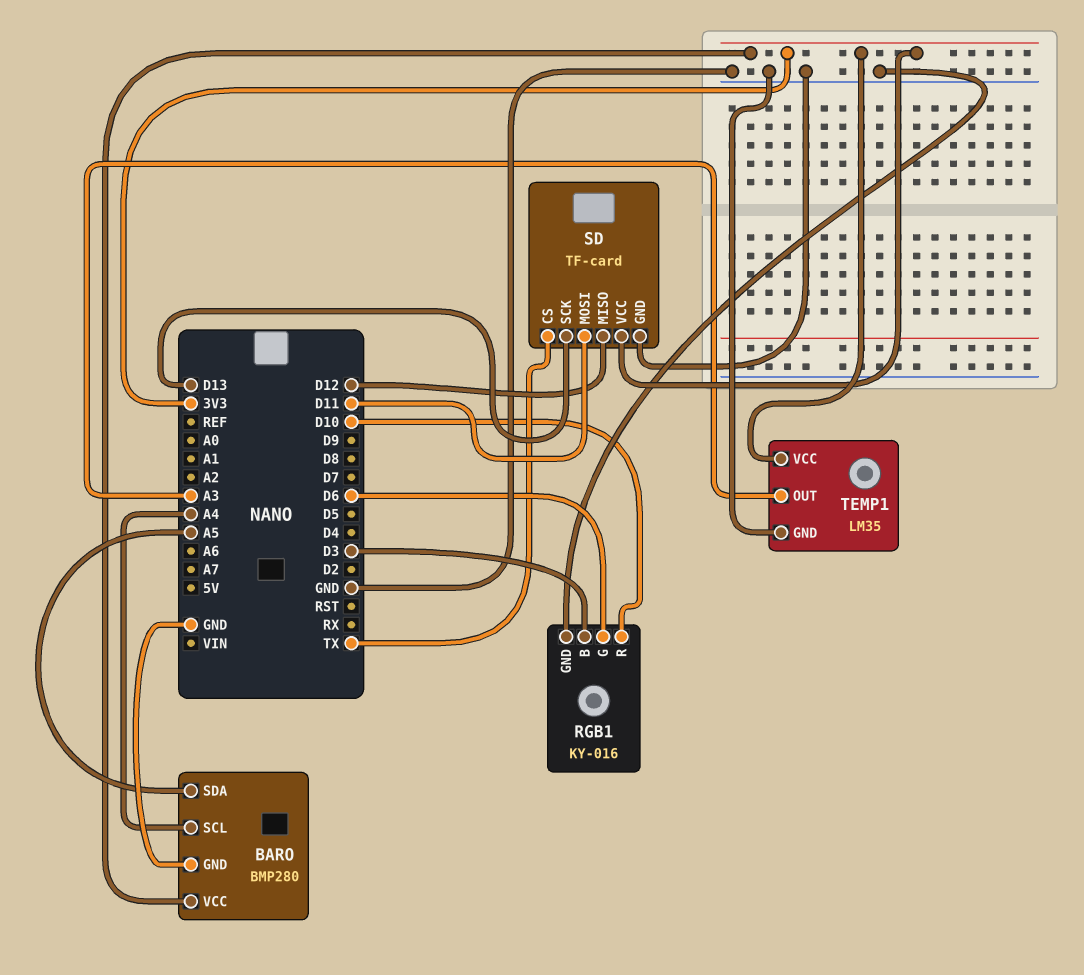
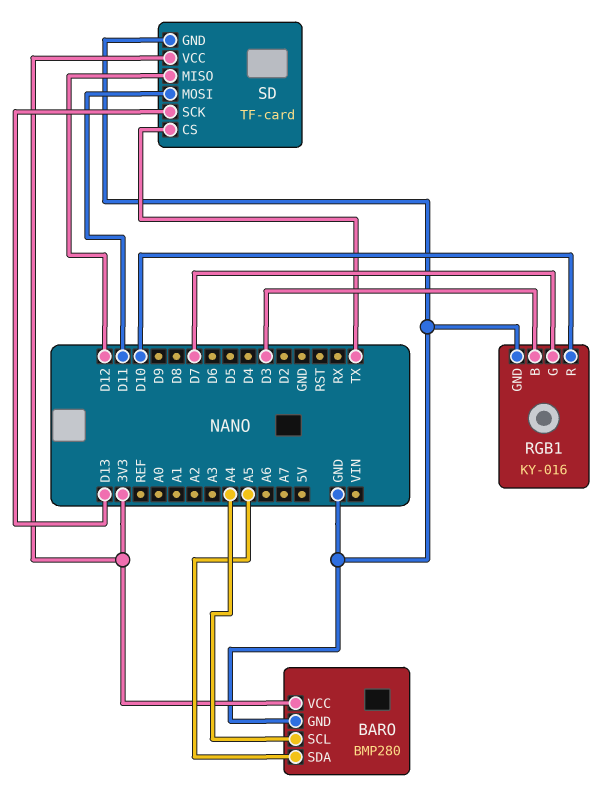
RGB1 pin G: D6 -> D7
TEMP1: LM35 -> none
TEMP1 pin GND: GND -> none
TEMP1 pin OUT: A3 -> none
TEMP1 pin VCC: 3V3 -> none

